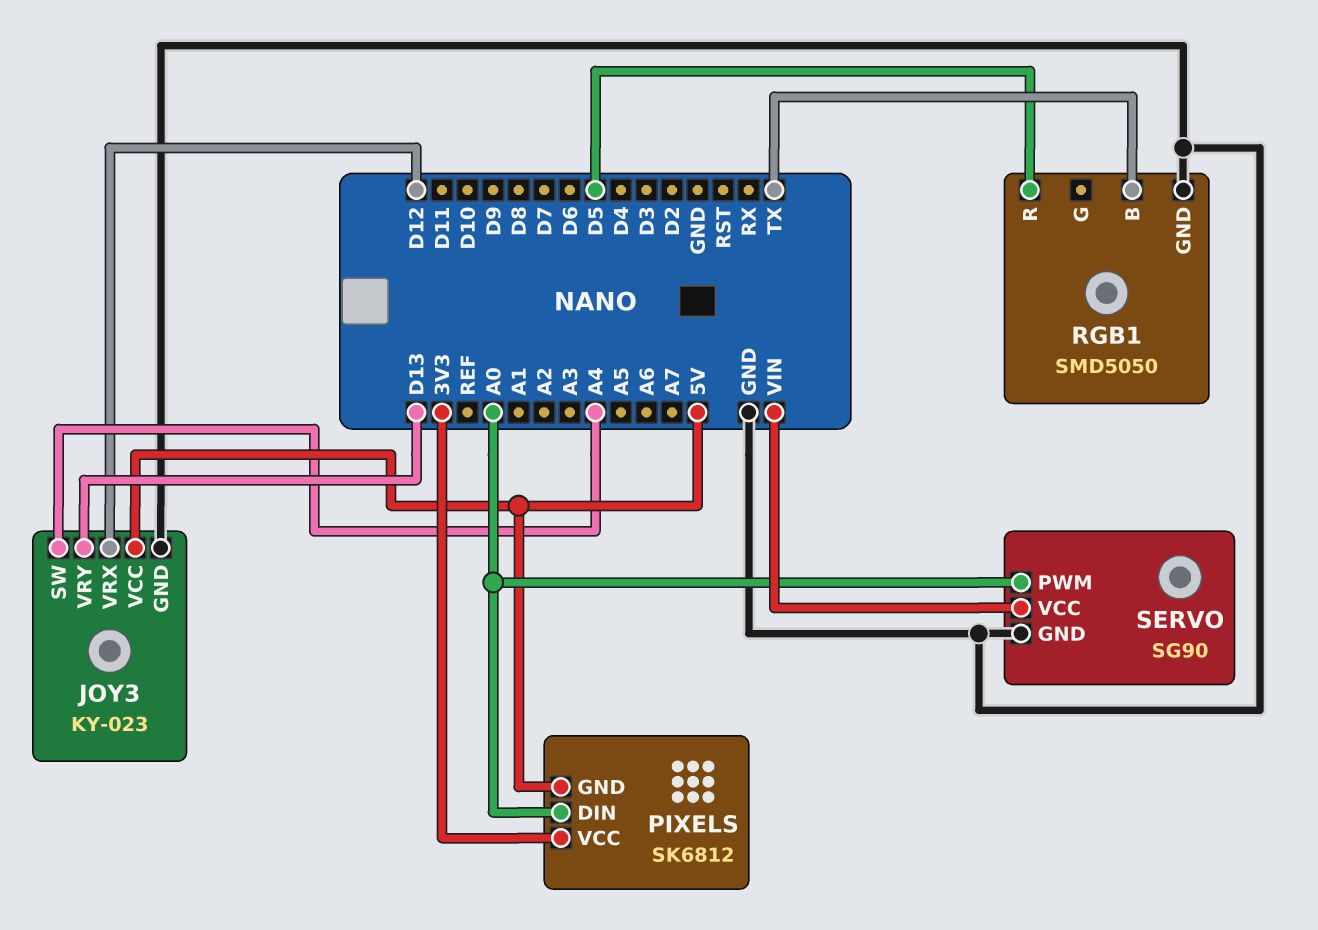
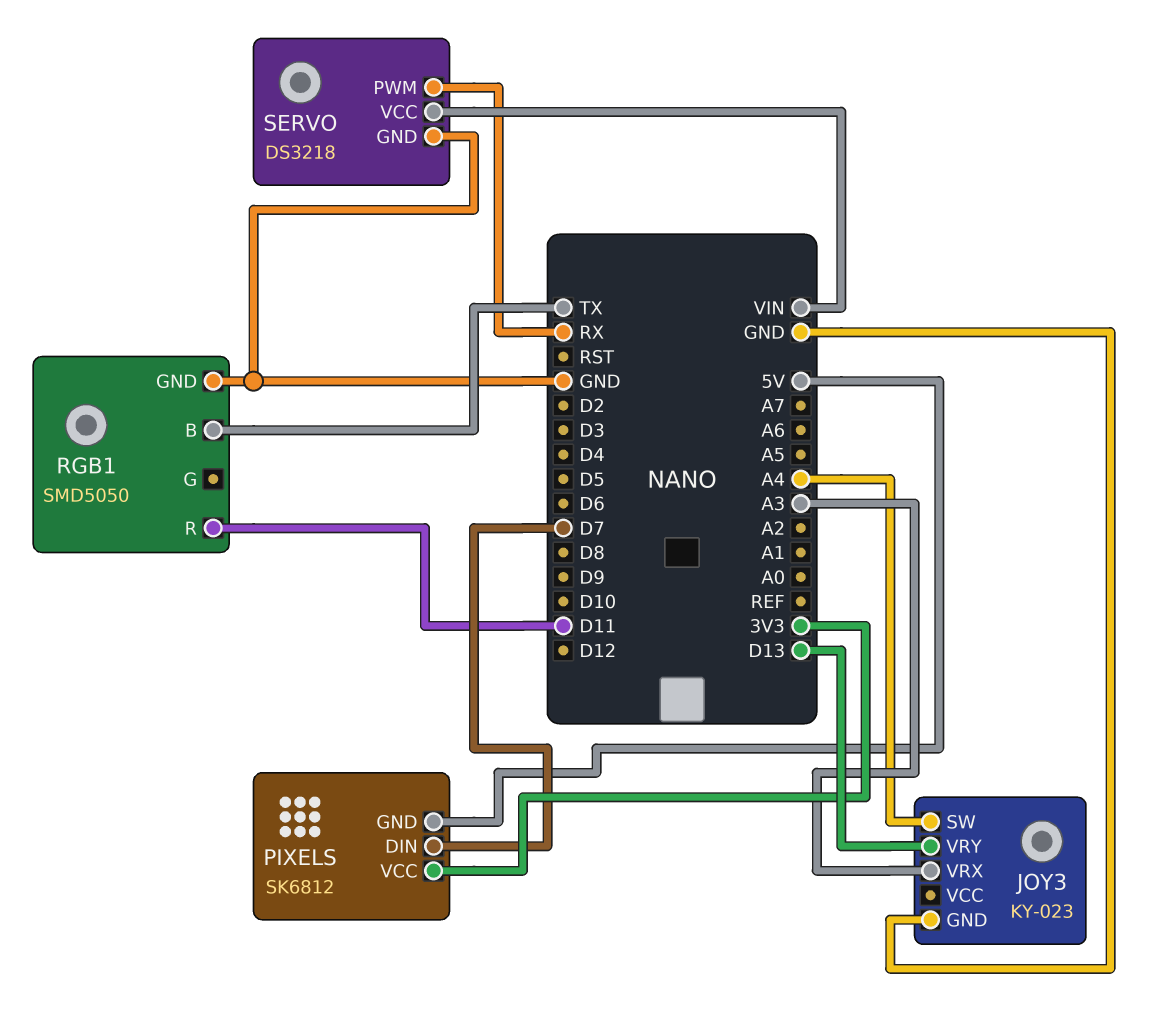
JOY3 pin VCC: 5V -> none
JOY3 pin VRX: D12 -> A3
PIXELS pin DIN: A0 -> D7
RGB1 pin R: D5 -> D11
SERVO: SG90 -> DS3218
SERVO pin PWM: A0 -> RX

